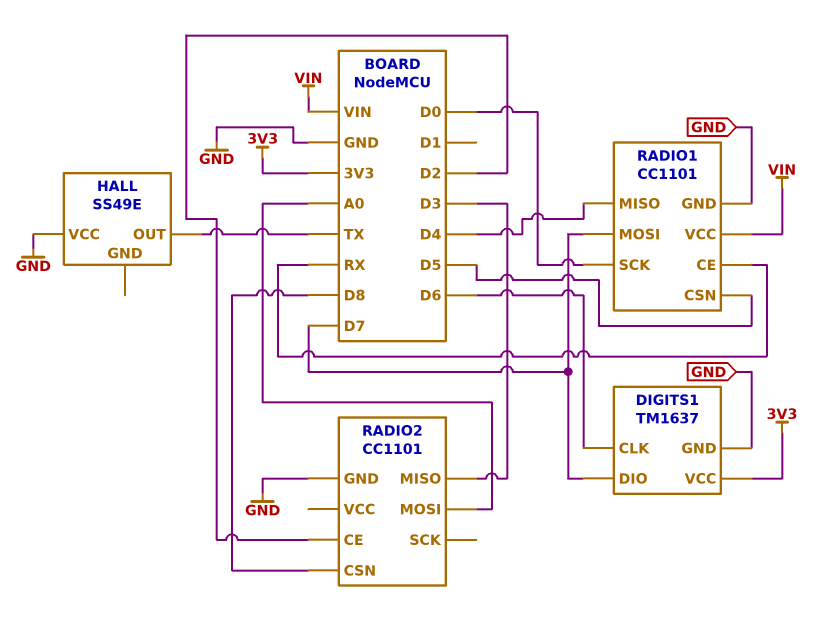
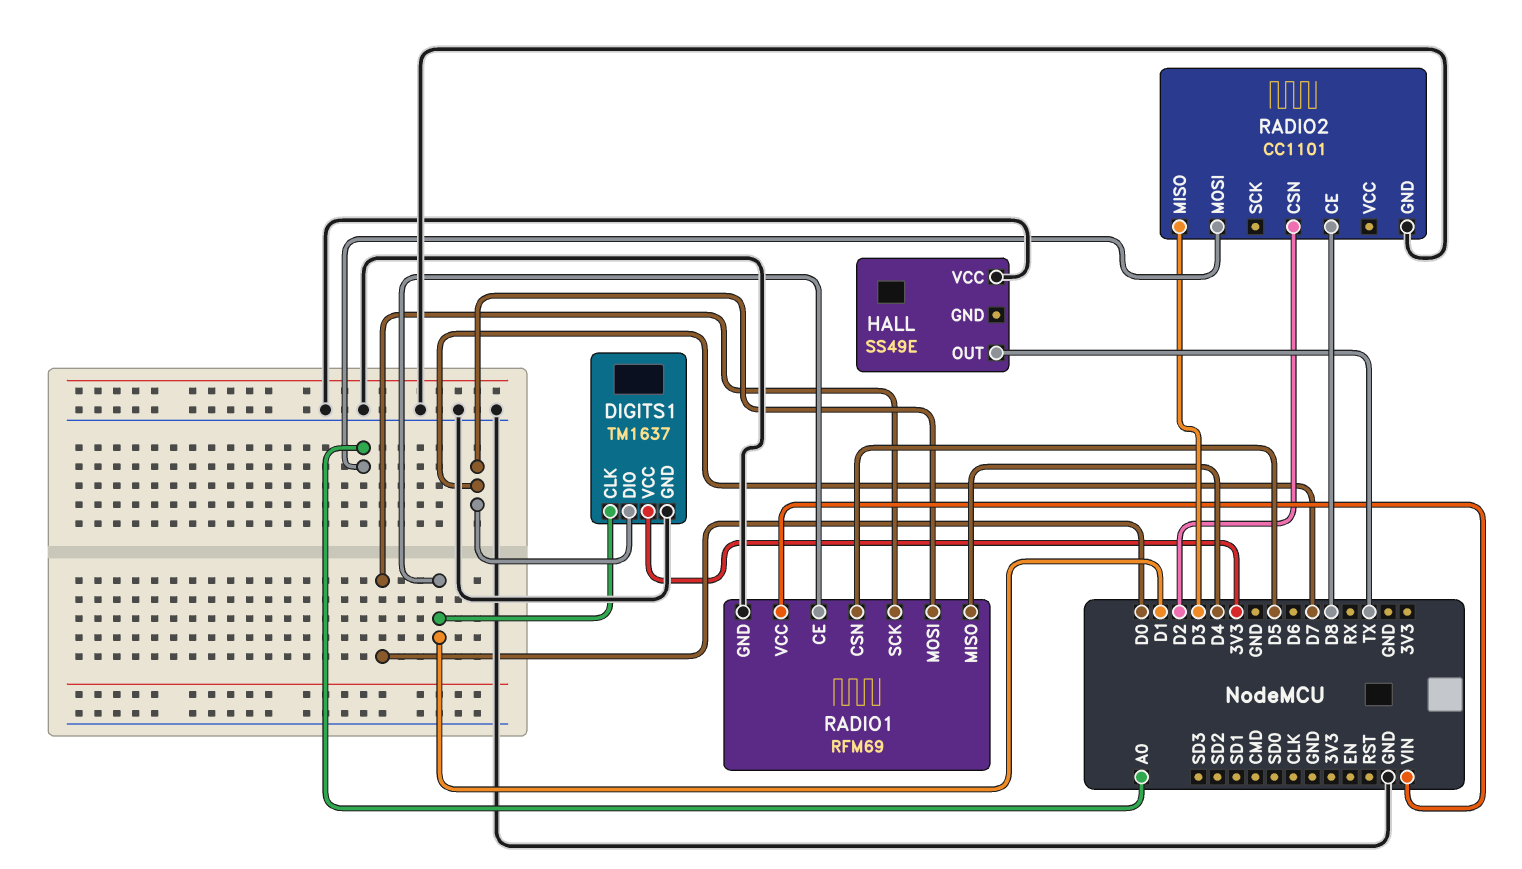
DIGITS1 pin CLK: D6 -> D1
RADIO1: CC1101 -> RFM69
RADIO1 pin CE: RX -> D1
RADIO2 pin CE: D2 -> D8
RADIO2 pin CSN: D8 -> D2

